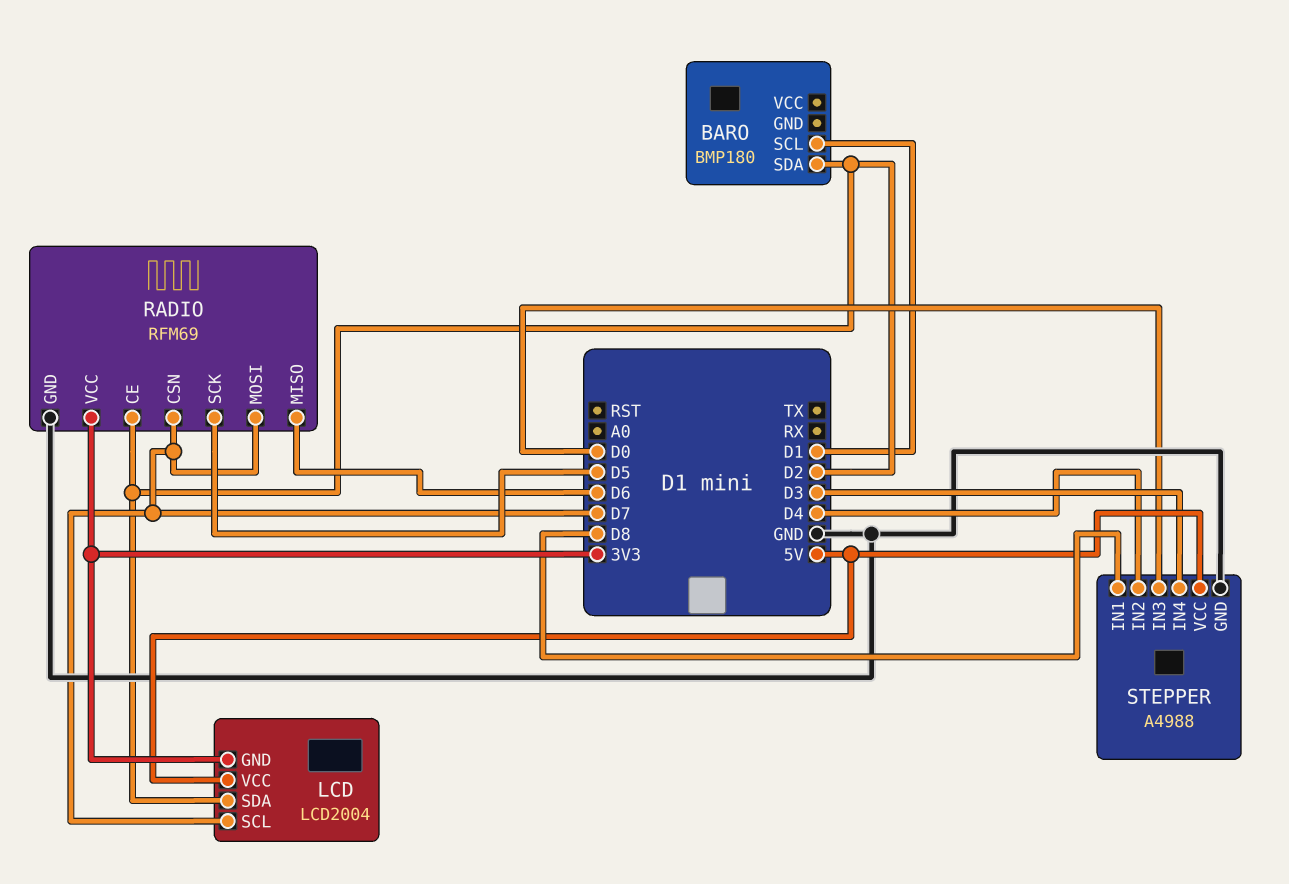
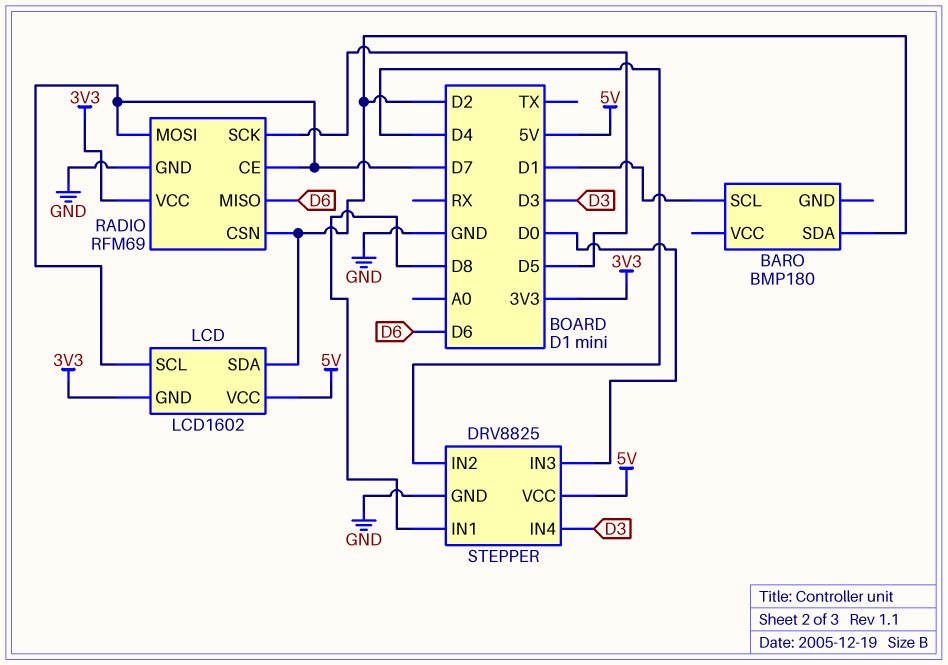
LCD: LCD2004 -> LCD1602
RADIO pin CE: D2 -> D7
RADIO pin CSN: D7 -> D2
STEPPER: A4988 -> DRV8825

